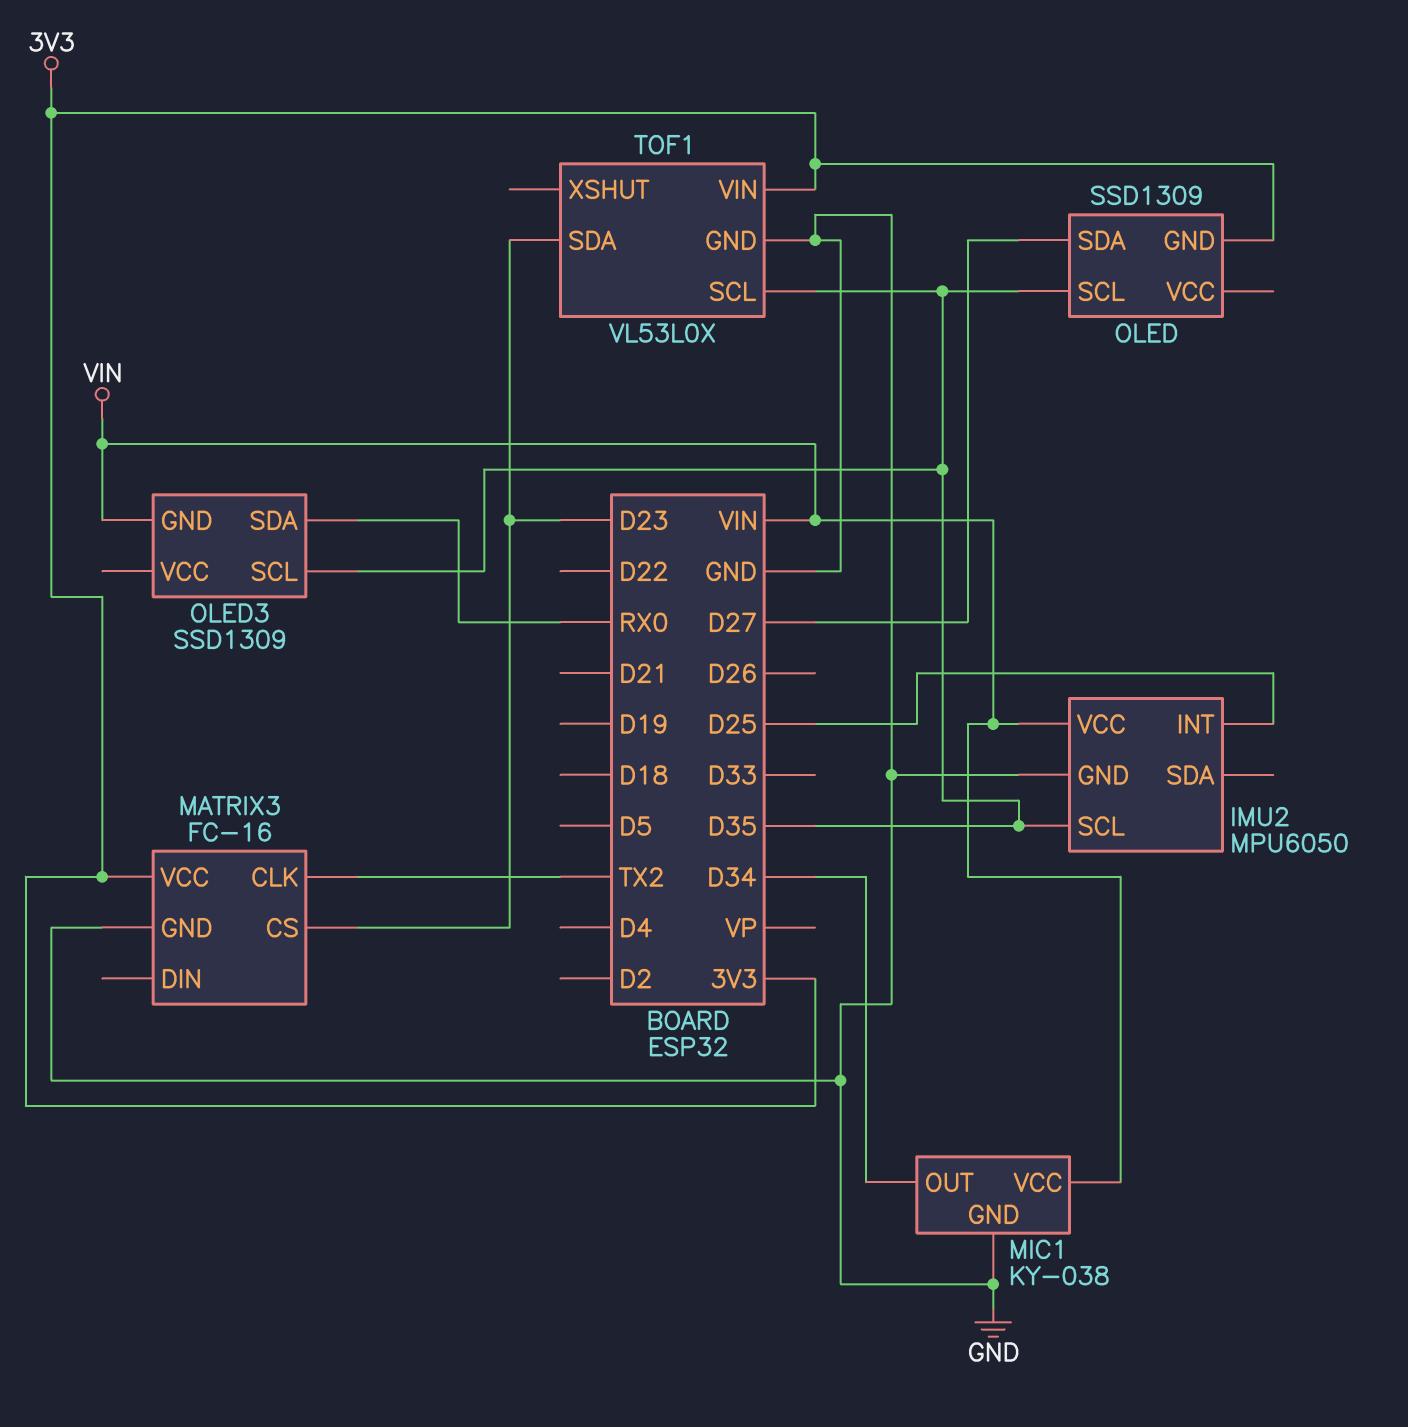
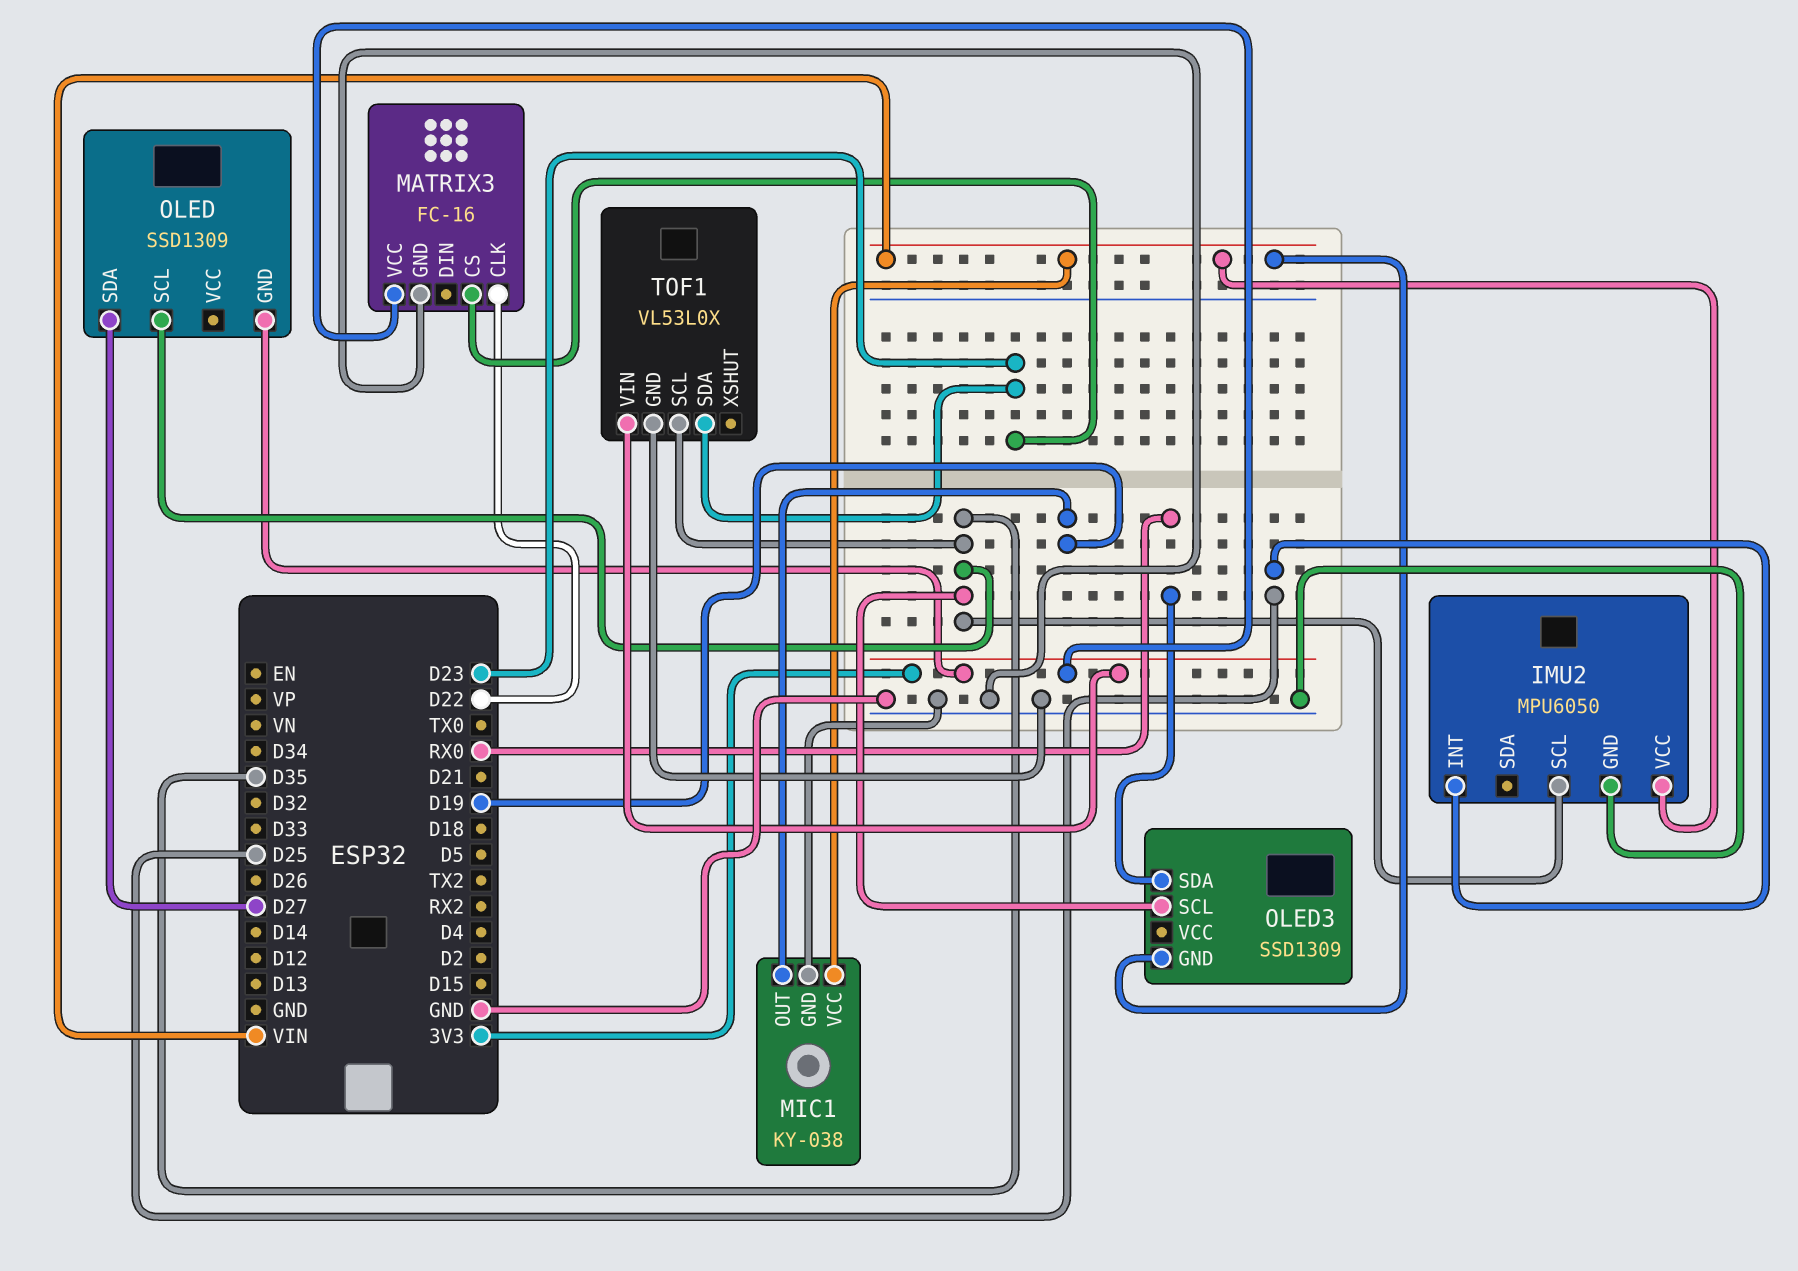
MATRIX3 pin CLK: TX2 -> D22
MIC1 pin OUT: D34 -> D19

